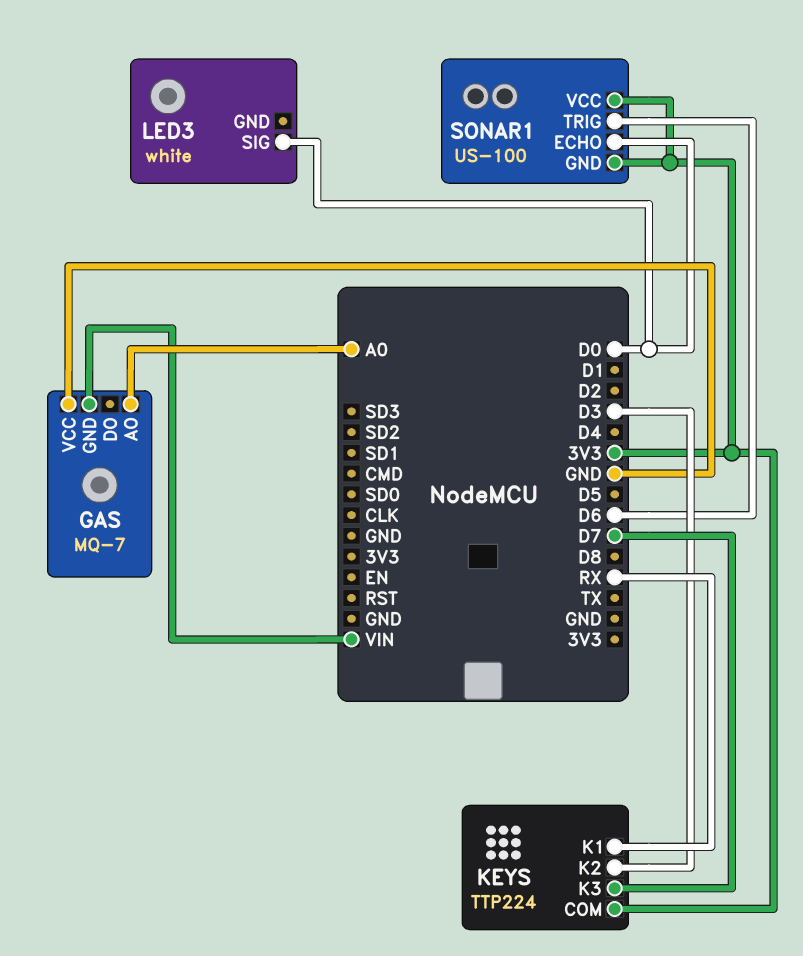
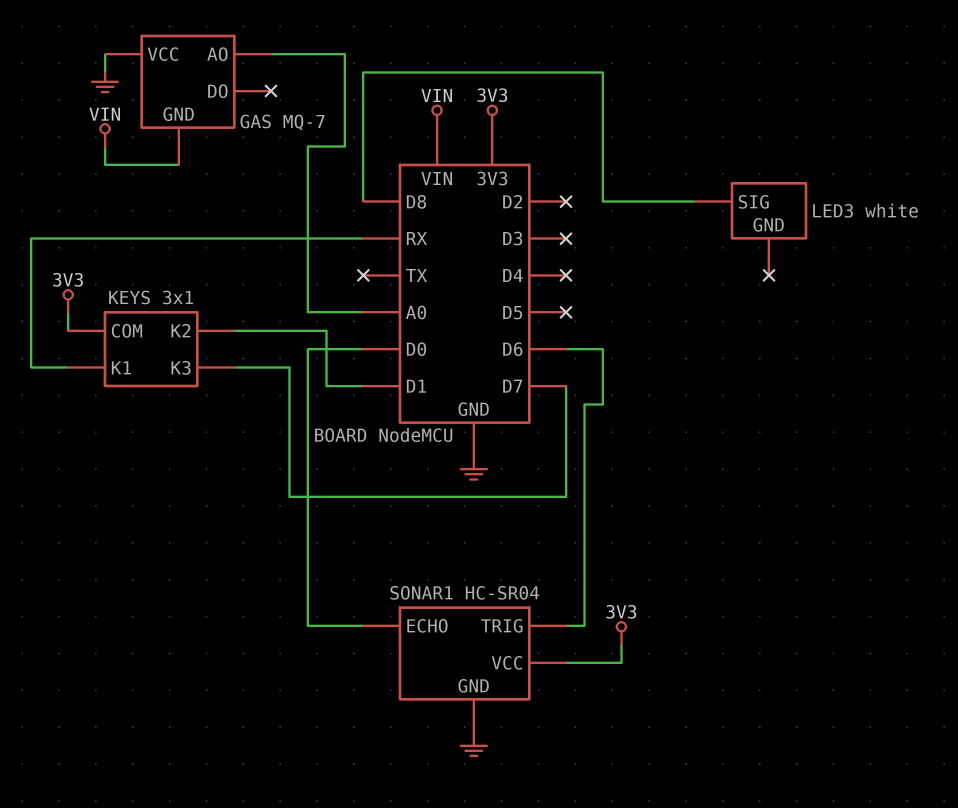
KEYS: TTP224 -> 3x1
KEYS pin K2: D3 -> D1
LED3 pin SIG: D0 -> D8
SONAR1: US-100 -> HC-SR04
SONAR1 pin GND: 3V3 -> GND

